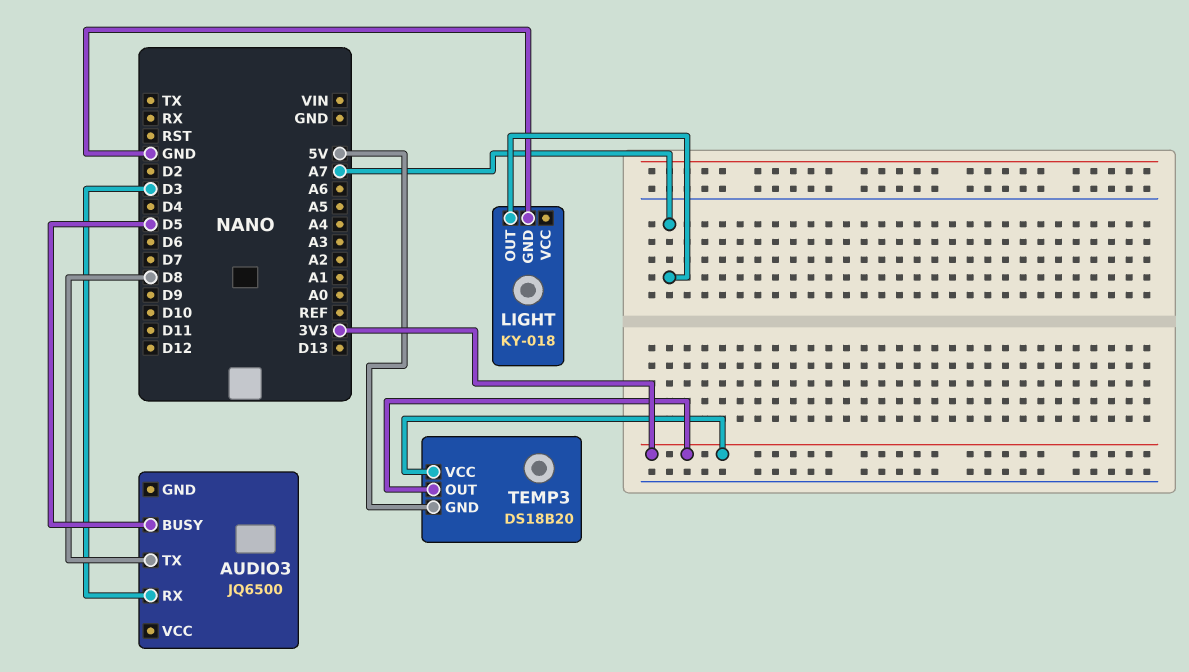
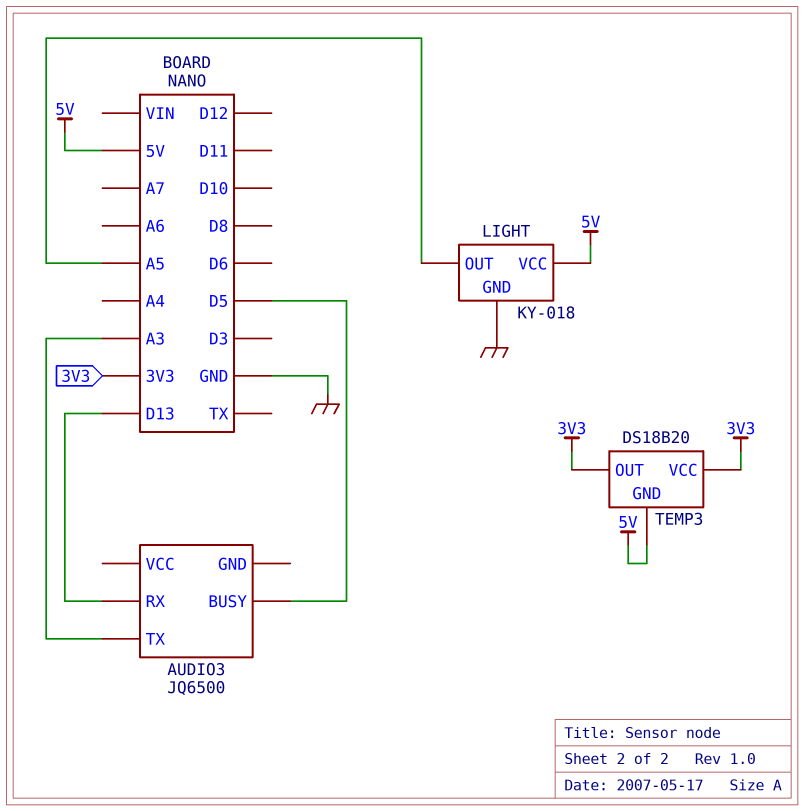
AUDIO3 pin RX: D3 -> D13
AUDIO3 pin TX: D8 -> A3
LIGHT pin OUT: A7 -> A5
LIGHT pin VCC: none -> 5V

